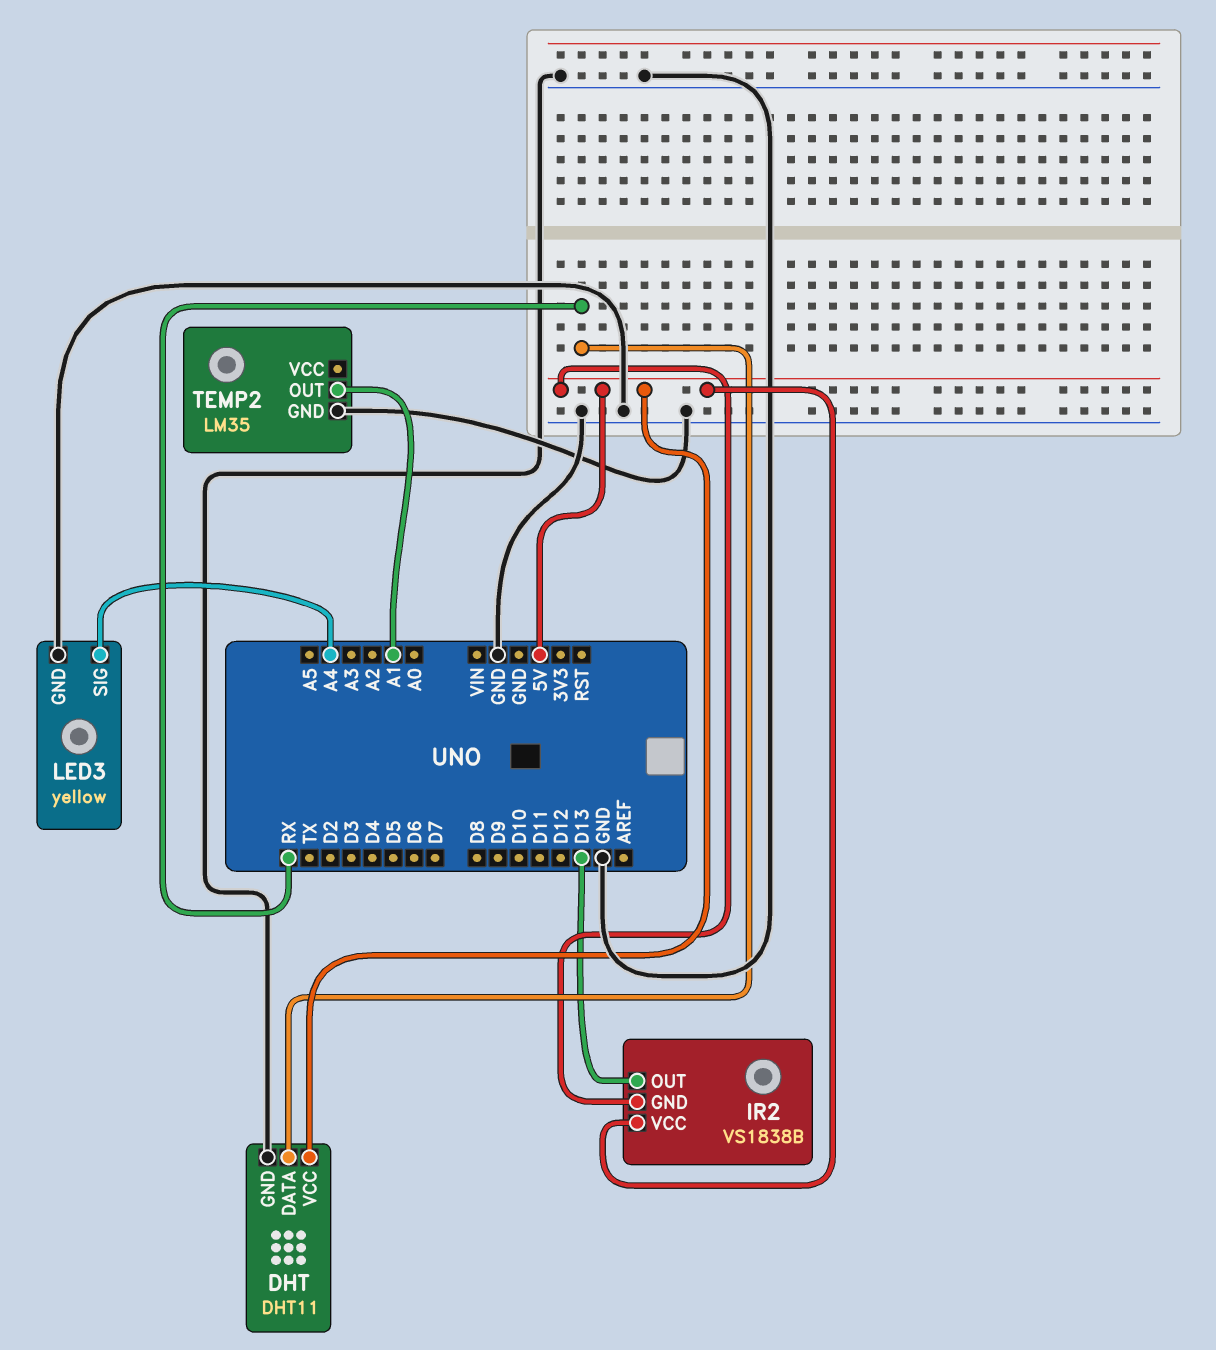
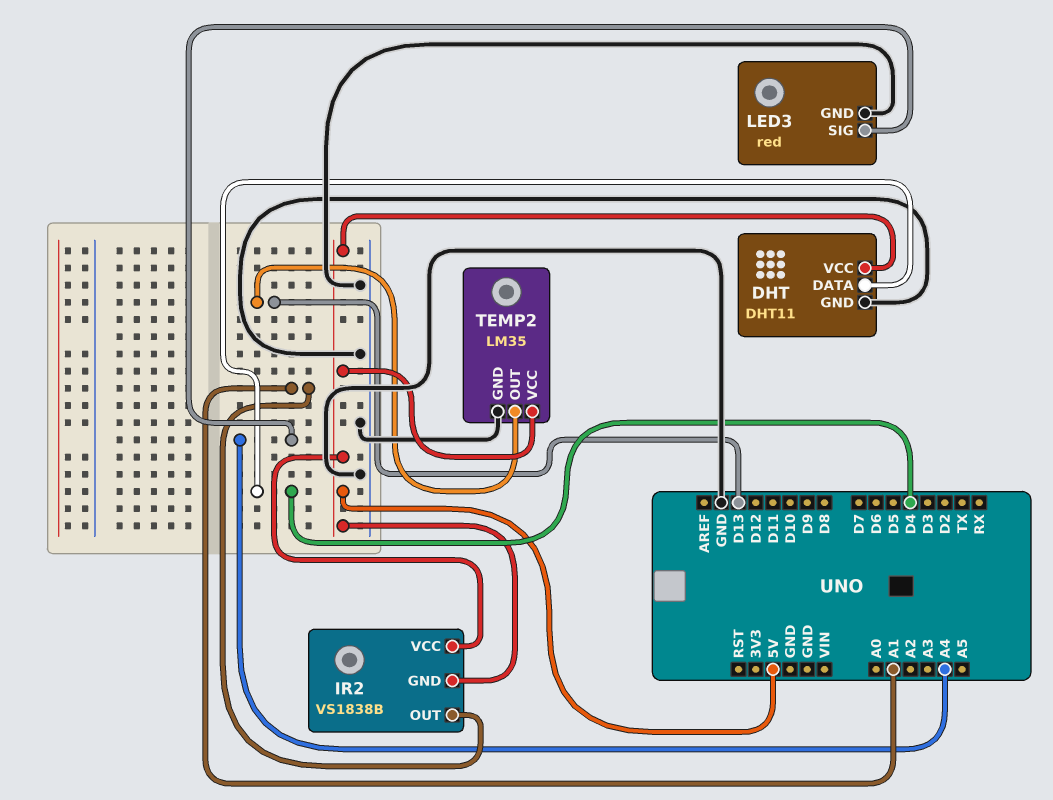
DHT pin DATA: RX -> D4
IR2 pin OUT: D13 -> A1
LED3: yellow -> red
TEMP2 pin OUT: A1 -> D13
TEMP2 pin VCC: none -> 5V

